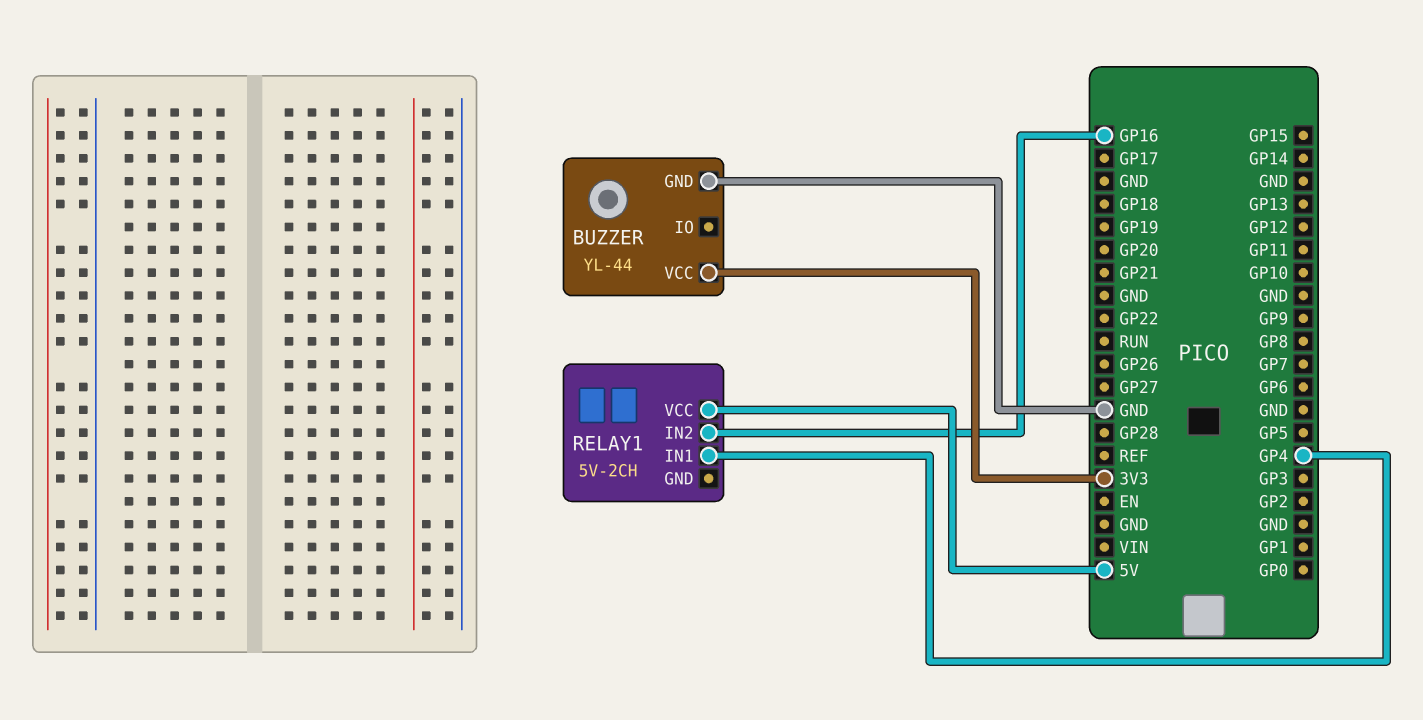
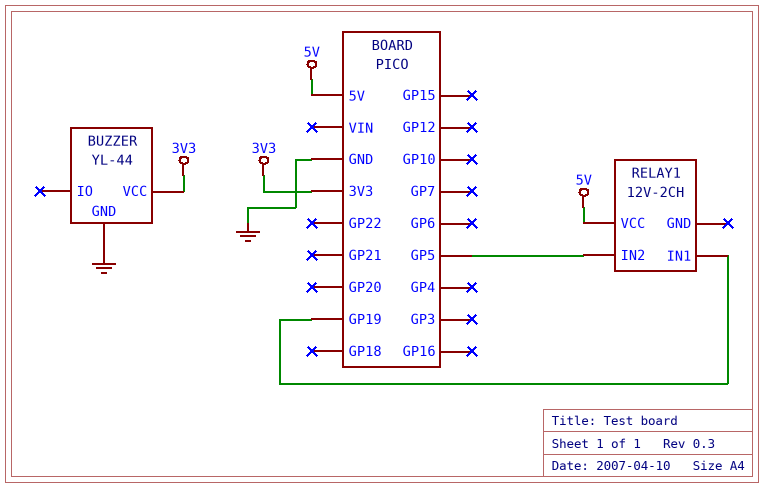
RELAY1: 5V-2CH -> 12V-2CH
RELAY1 pin IN1: GP4 -> GP19
RELAY1 pin IN2: GP16 -> GP5

